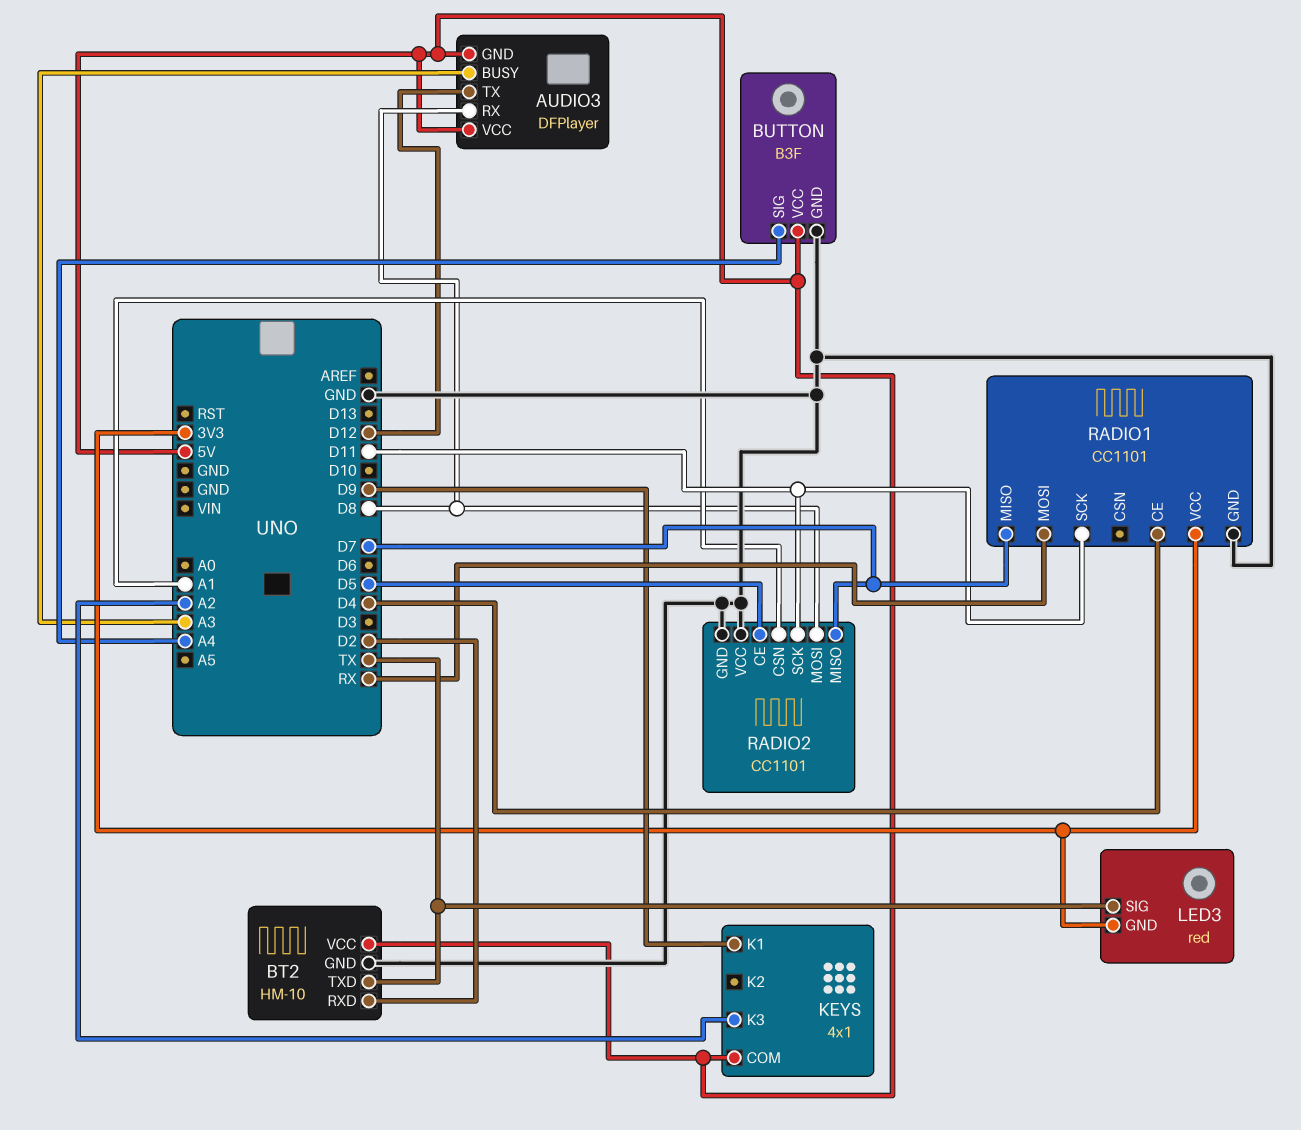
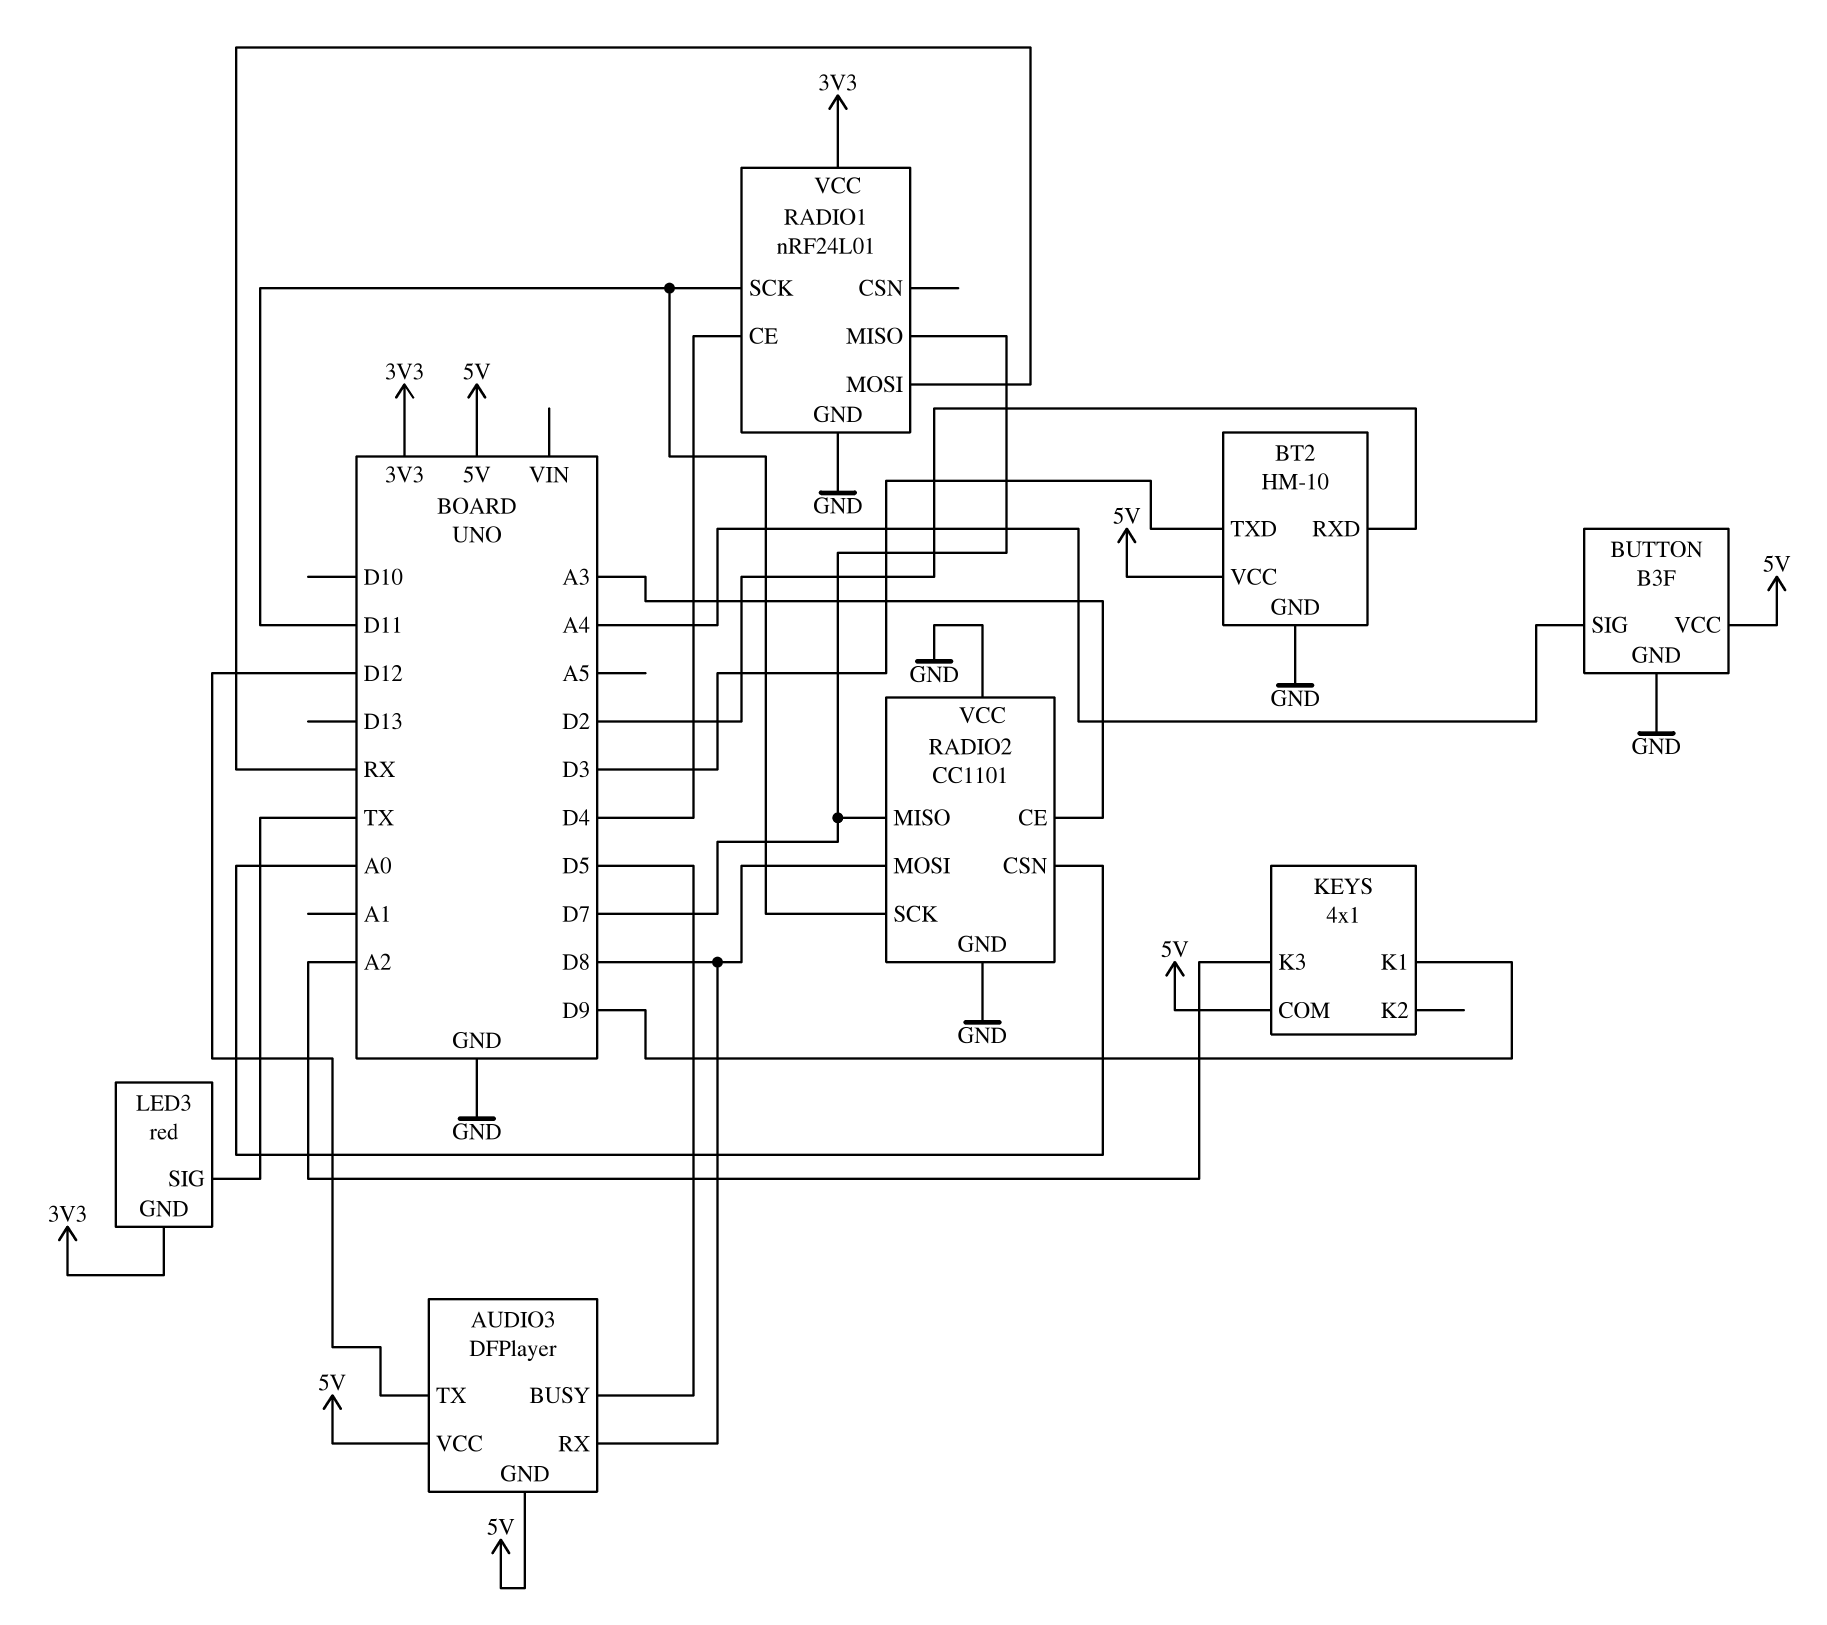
AUDIO3 pin BUSY: A3 -> D5
BT2 pin TXD: TX -> D3
RADIO1: CC1101 -> nRF24L01
RADIO2 pin CE: D5 -> A3
RADIO2 pin CSN: A1 -> A0

